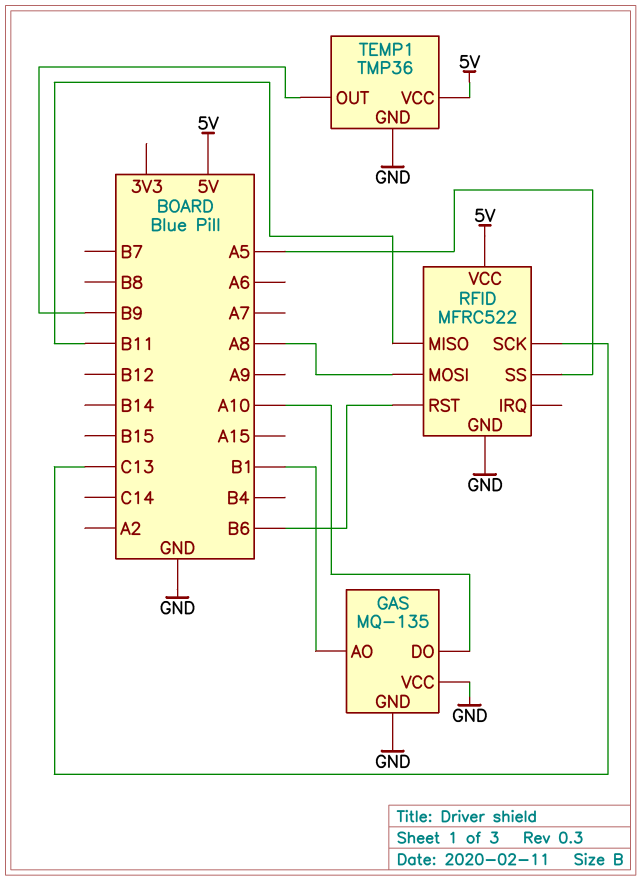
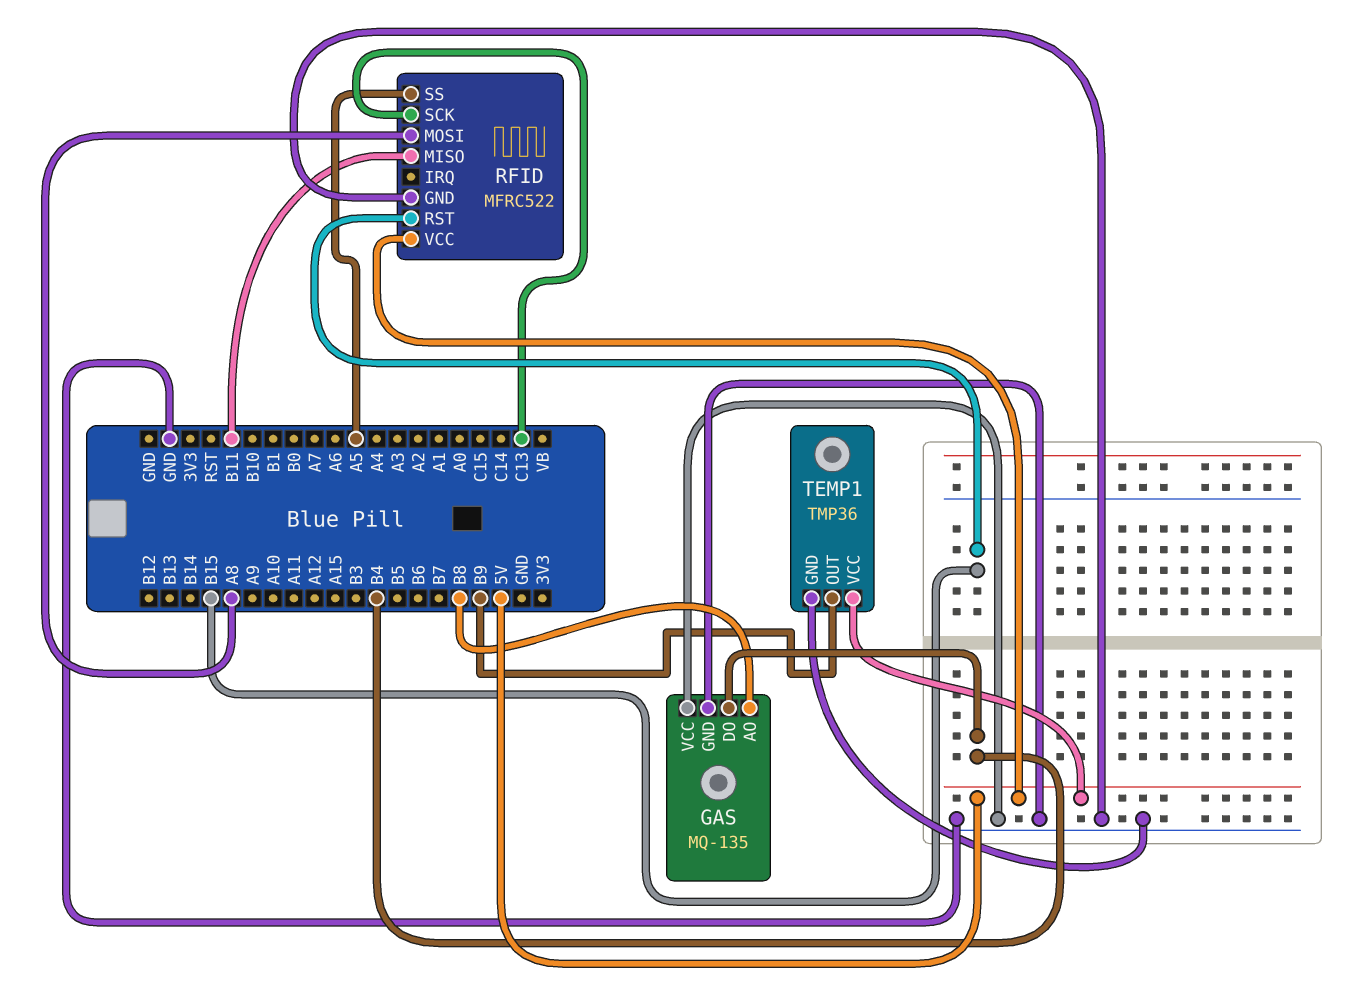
GAS pin AO: B1 -> B8
GAS pin DO: A10 -> B4
RFID pin RST: B6 -> B15

